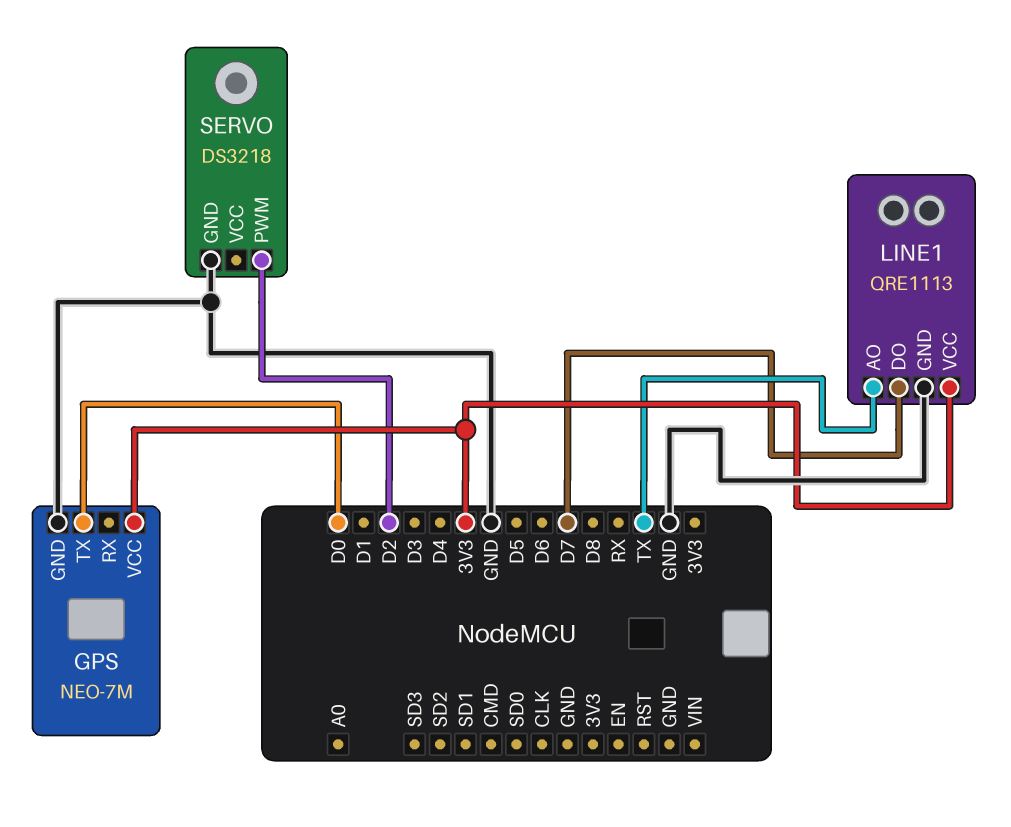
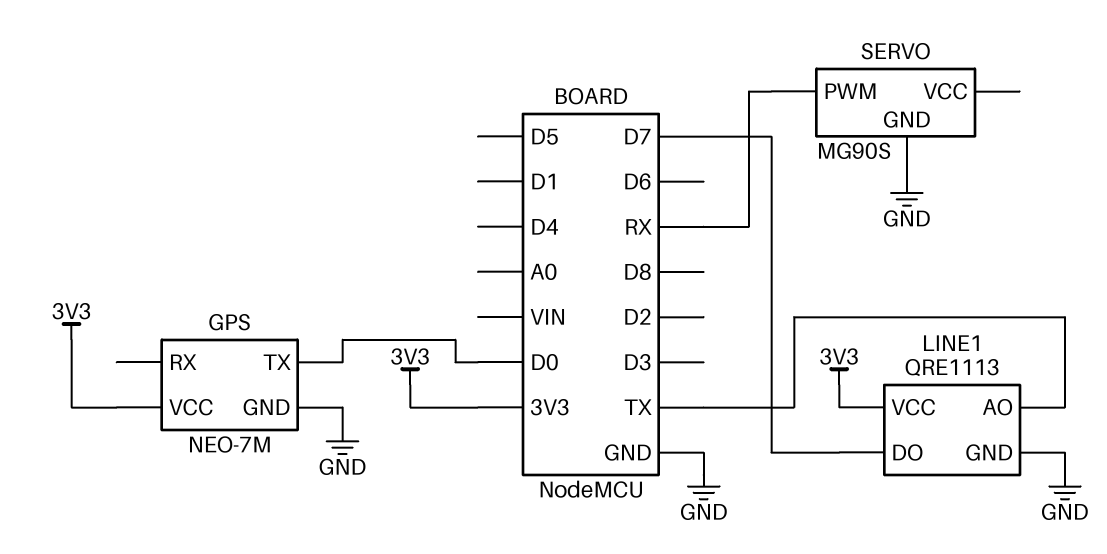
SERVO: DS3218 -> MG90S
SERVO pin PWM: D2 -> RX

